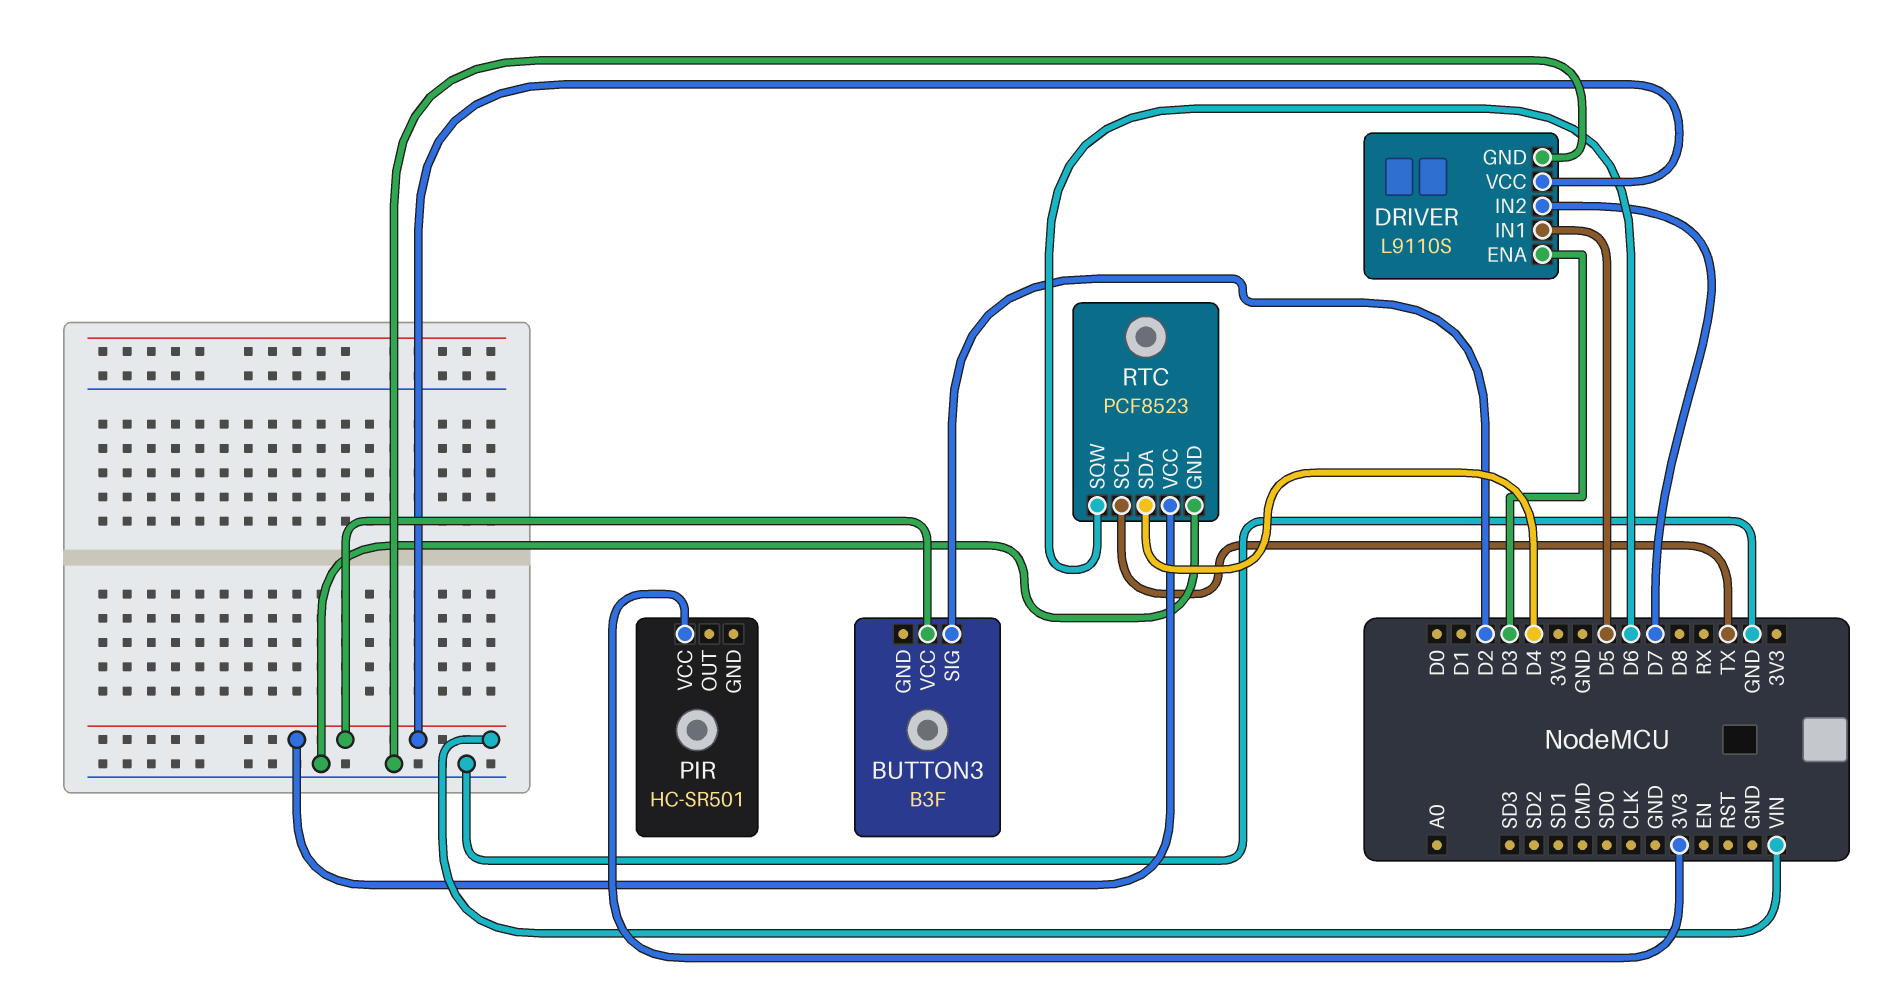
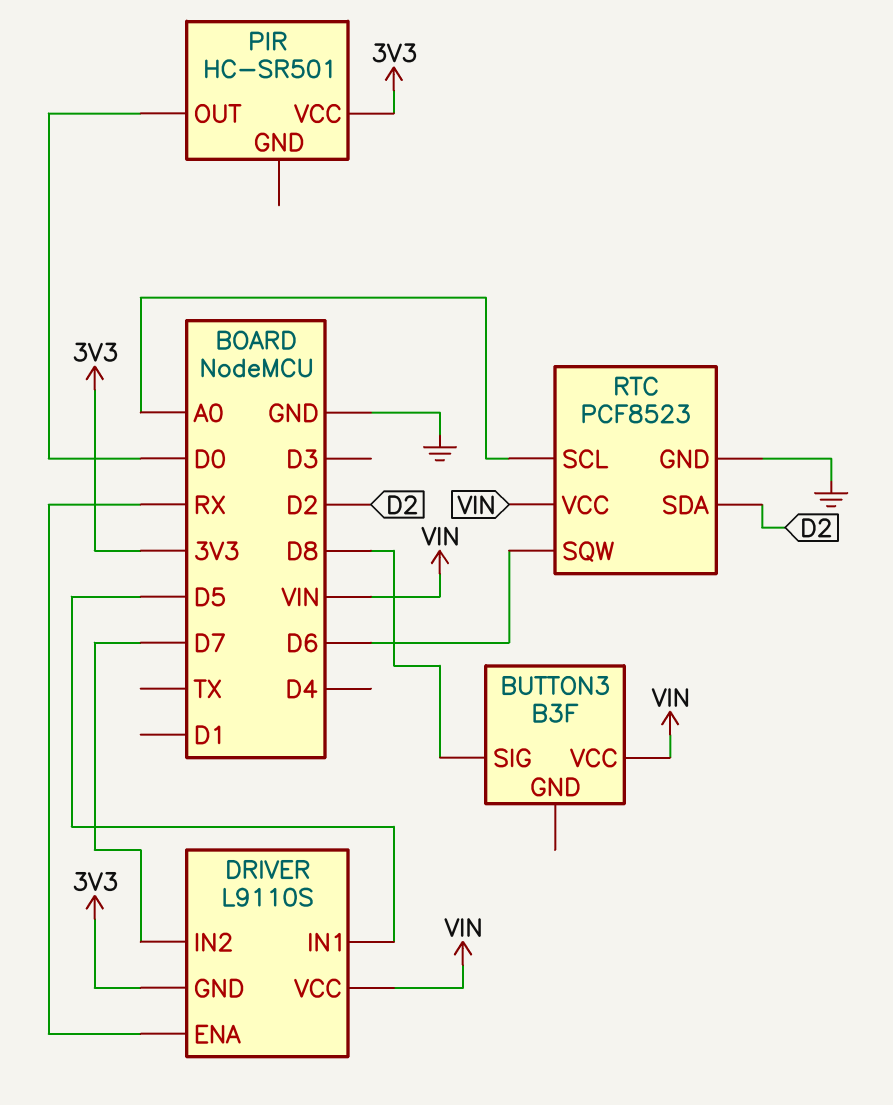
BUTTON3 pin SIG: D2 -> D8
DRIVER pin ENA: D3 -> RX
DRIVER pin GND: GND -> 3V3
PIR pin OUT: none -> D0
RTC pin SCL: TX -> A0
RTC pin SDA: D4 -> D2

